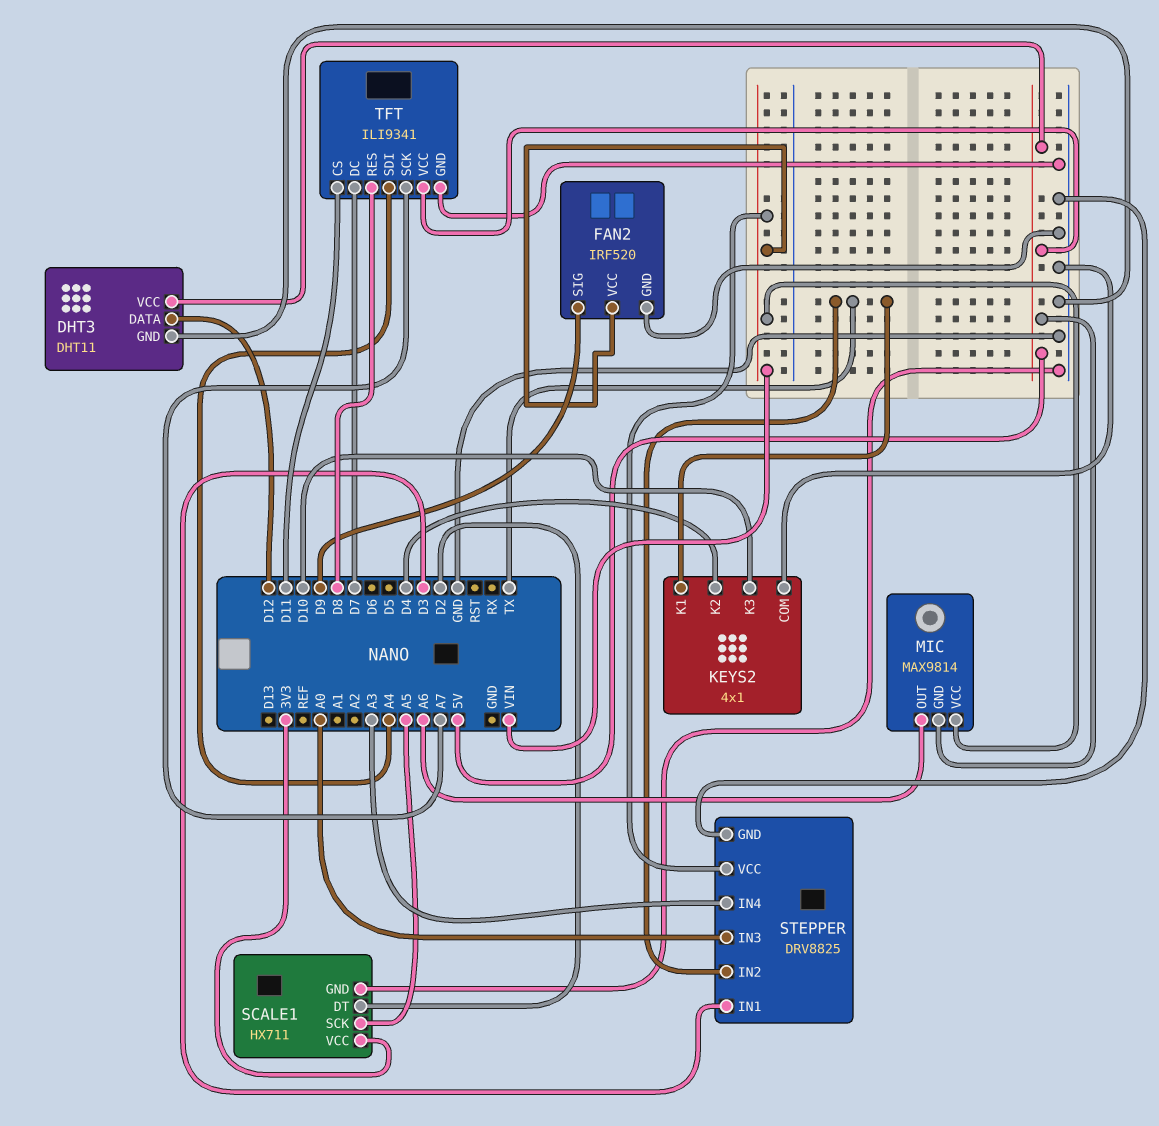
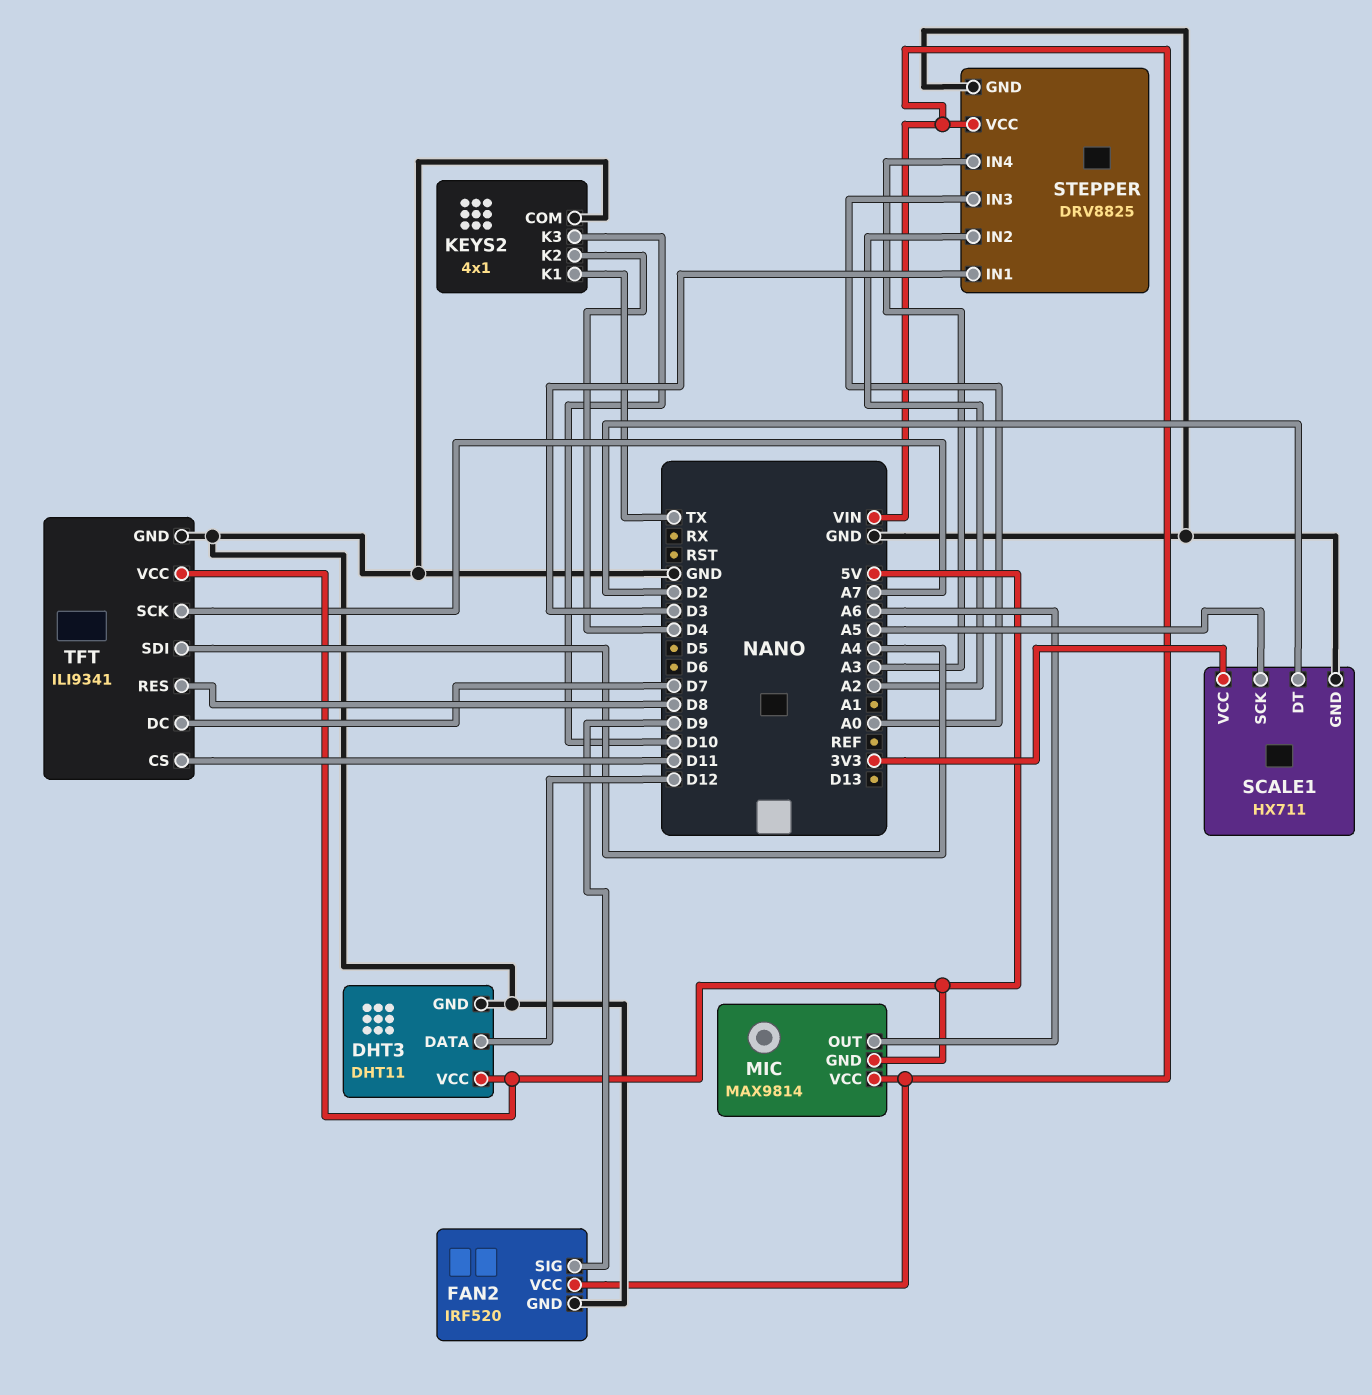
STEPPER pin IN2: TX -> A2

